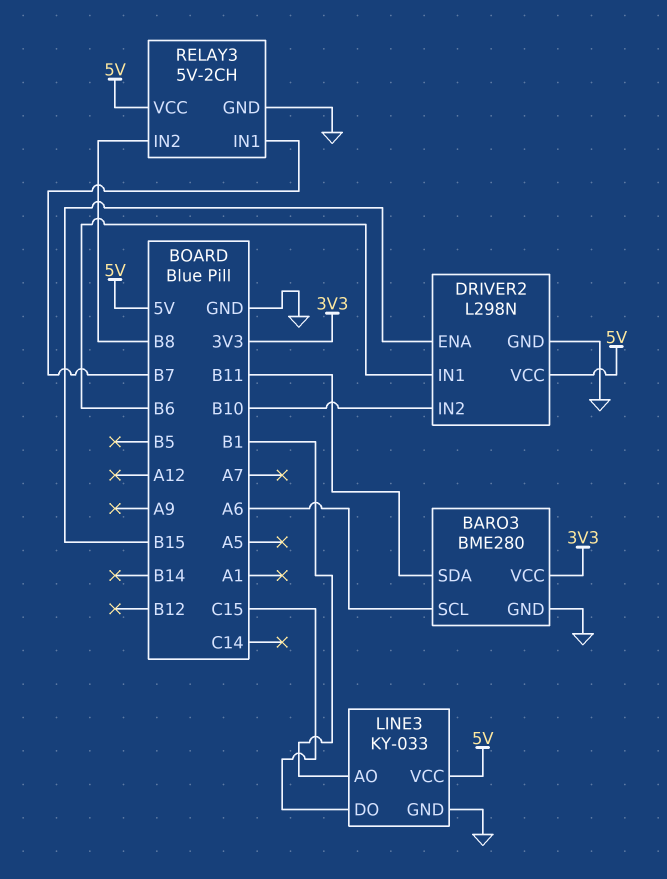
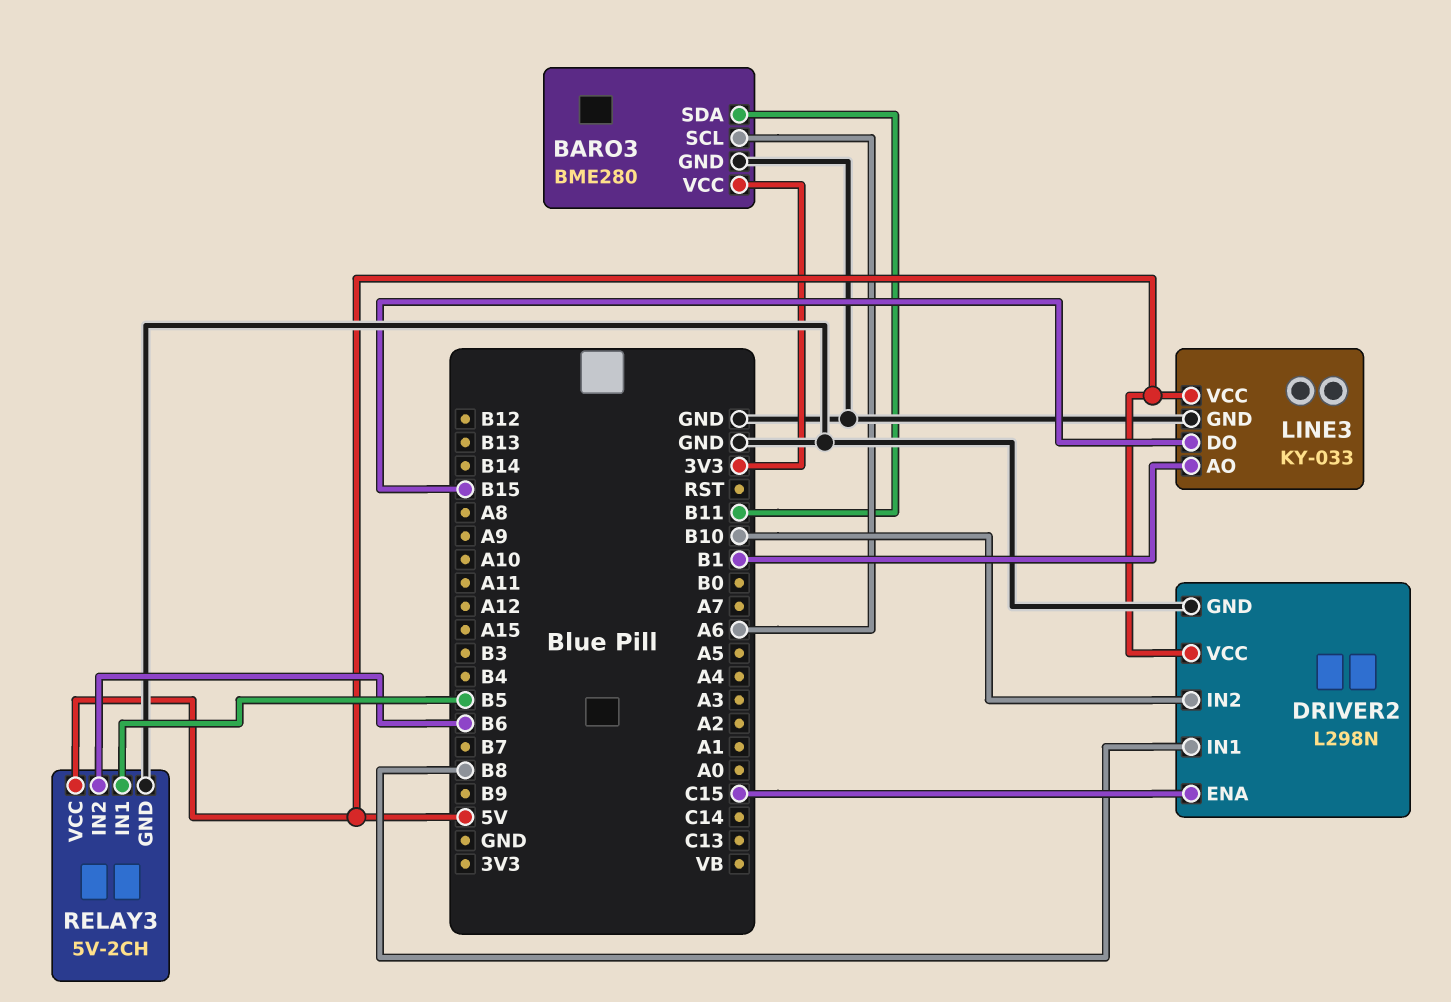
DRIVER2 pin ENA: B15 -> C15
DRIVER2 pin IN1: B6 -> B8
LINE3 pin DO: C15 -> B15
RELAY3 pin IN1: B7 -> B5
RELAY3 pin IN2: B8 -> B6

